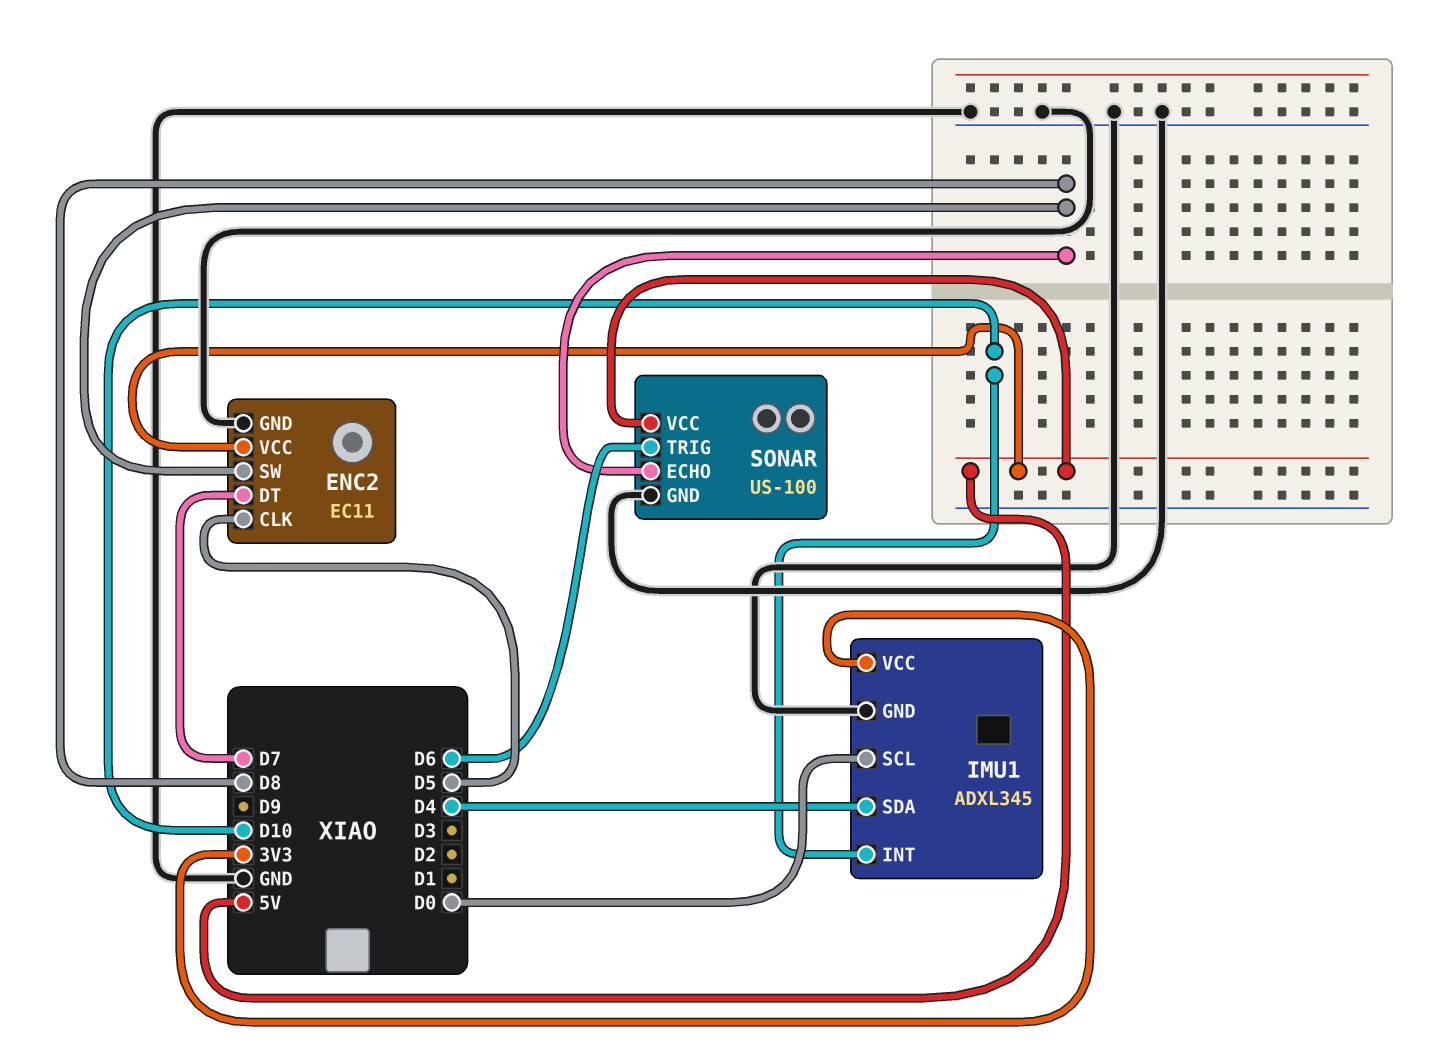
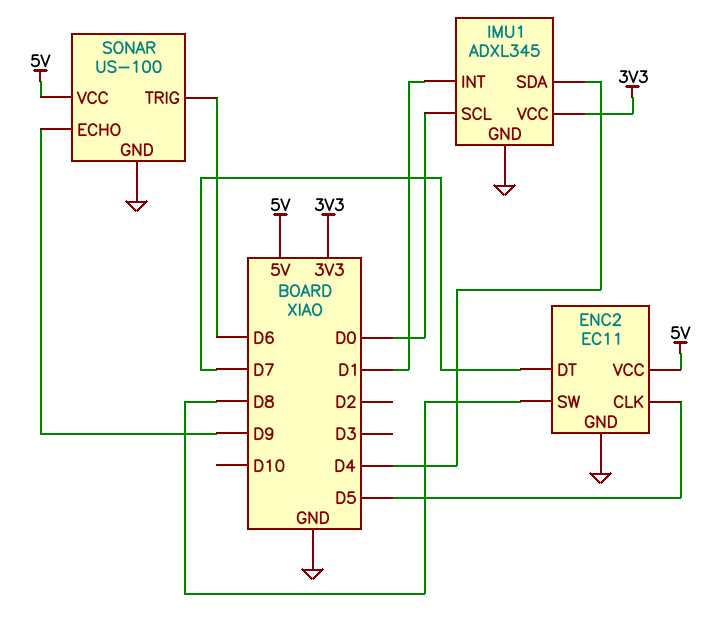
IMU1 pin INT: D10 -> D1
SONAR pin ECHO: D8 -> D9

